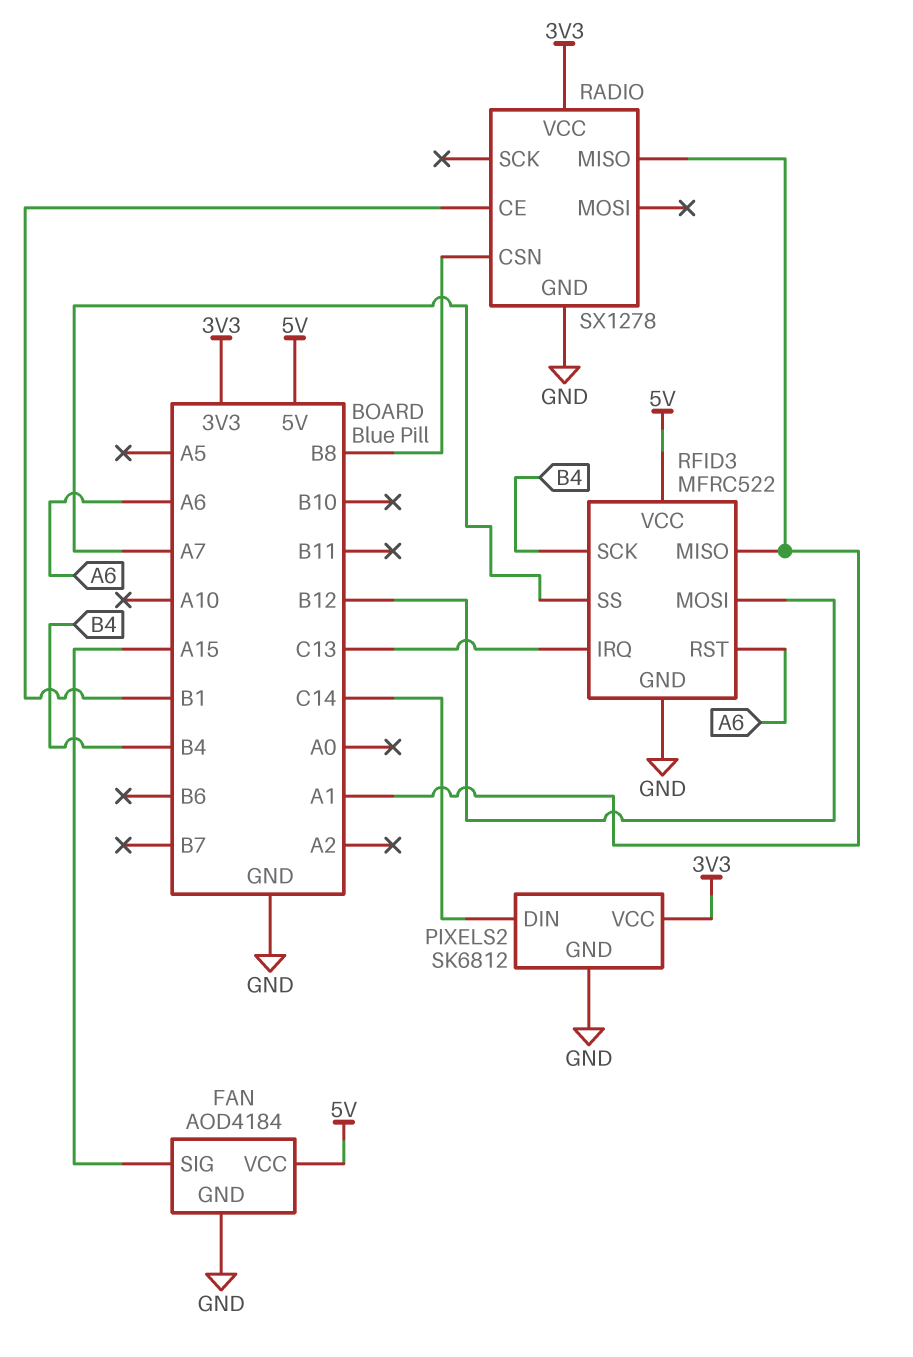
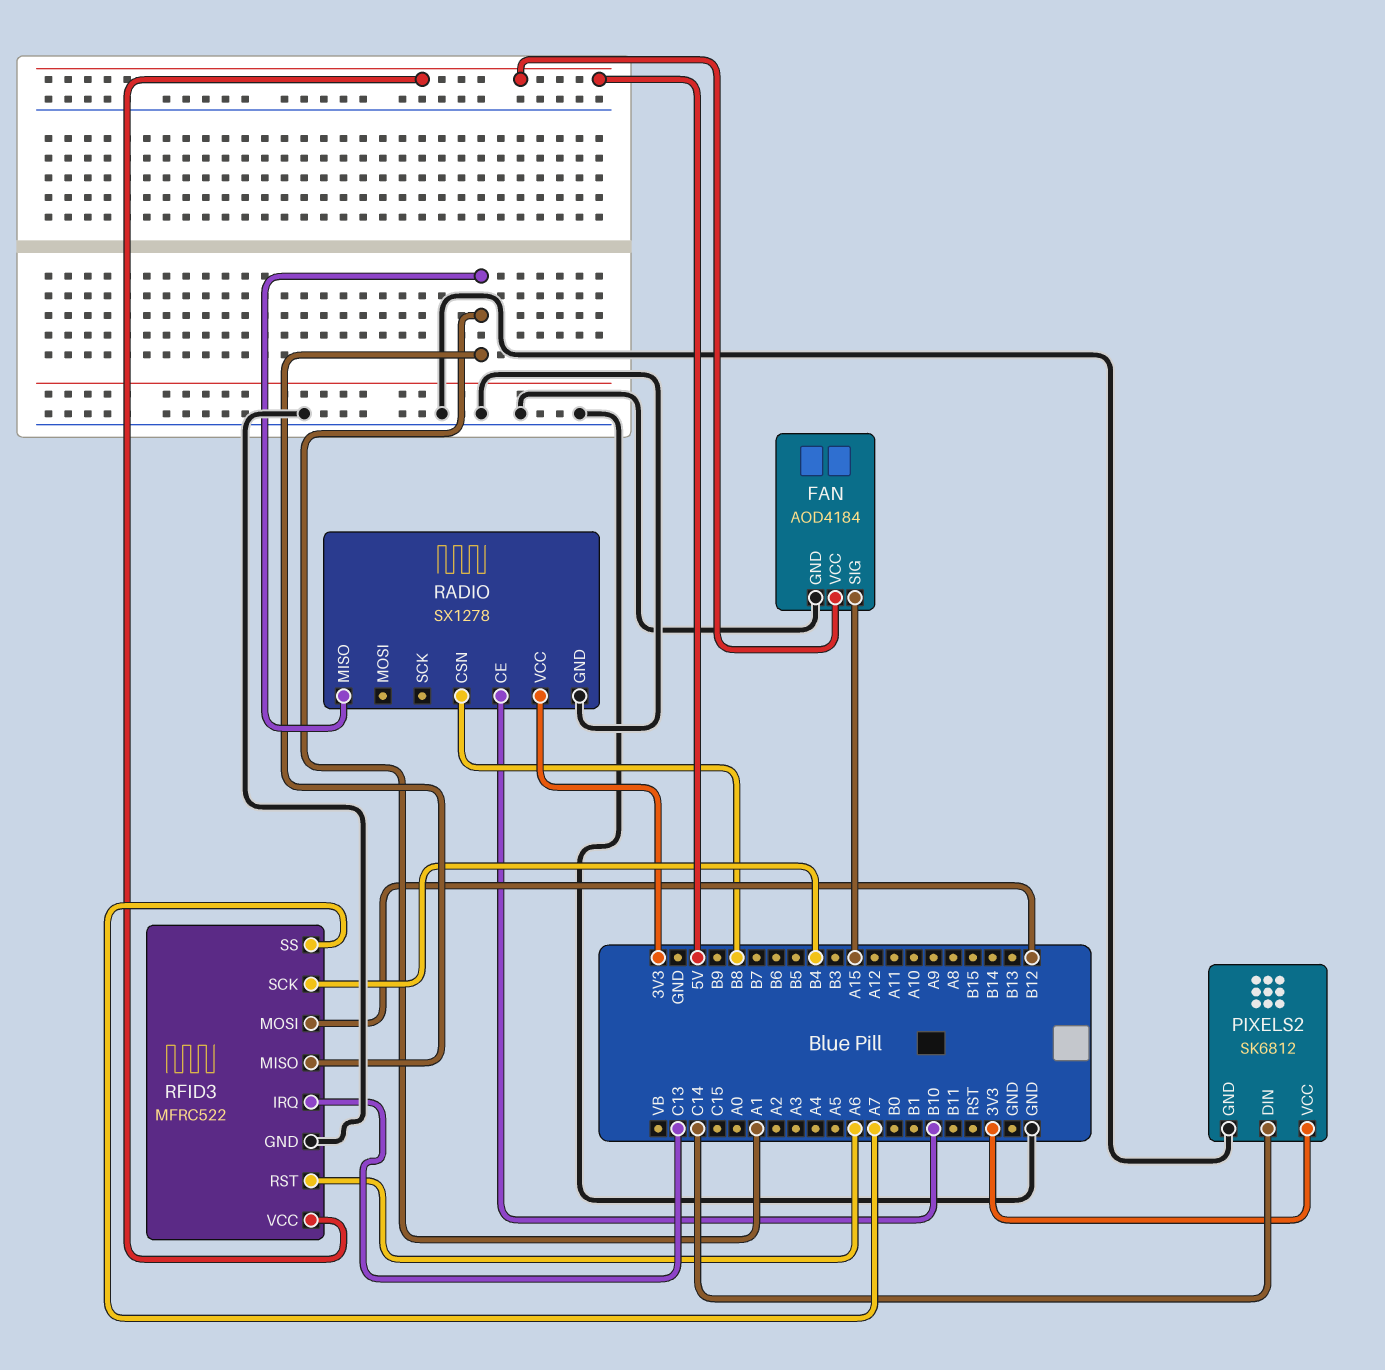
RADIO pin CE: B1 -> B10

